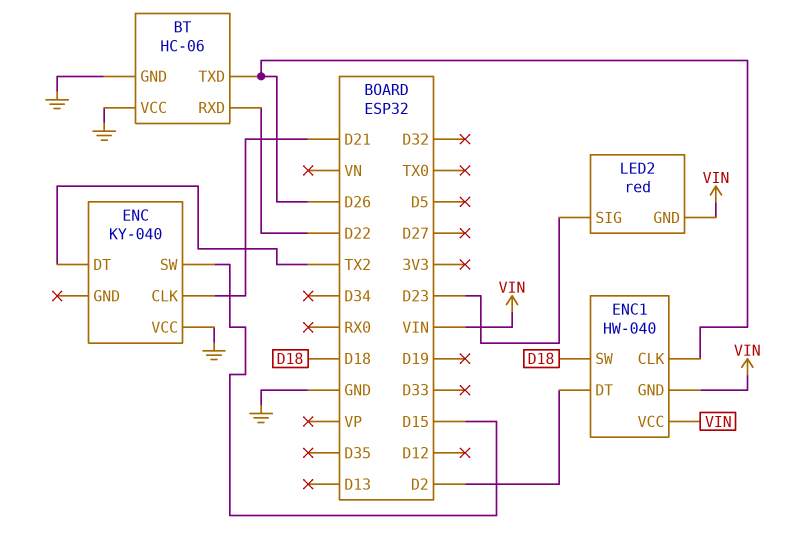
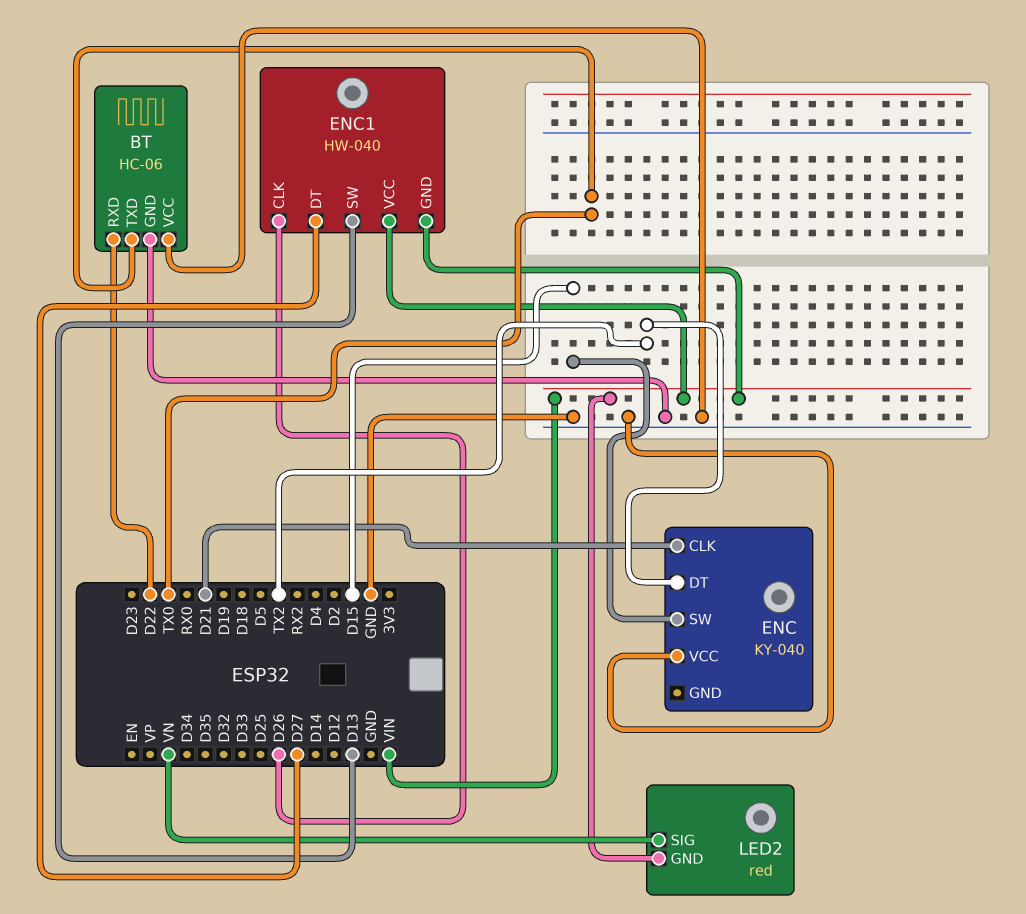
BT pin TXD: D26 -> TX0
ENC1 pin DT: D2 -> D27
ENC1 pin SW: D18 -> D13
LED2 pin SIG: D23 -> VN

